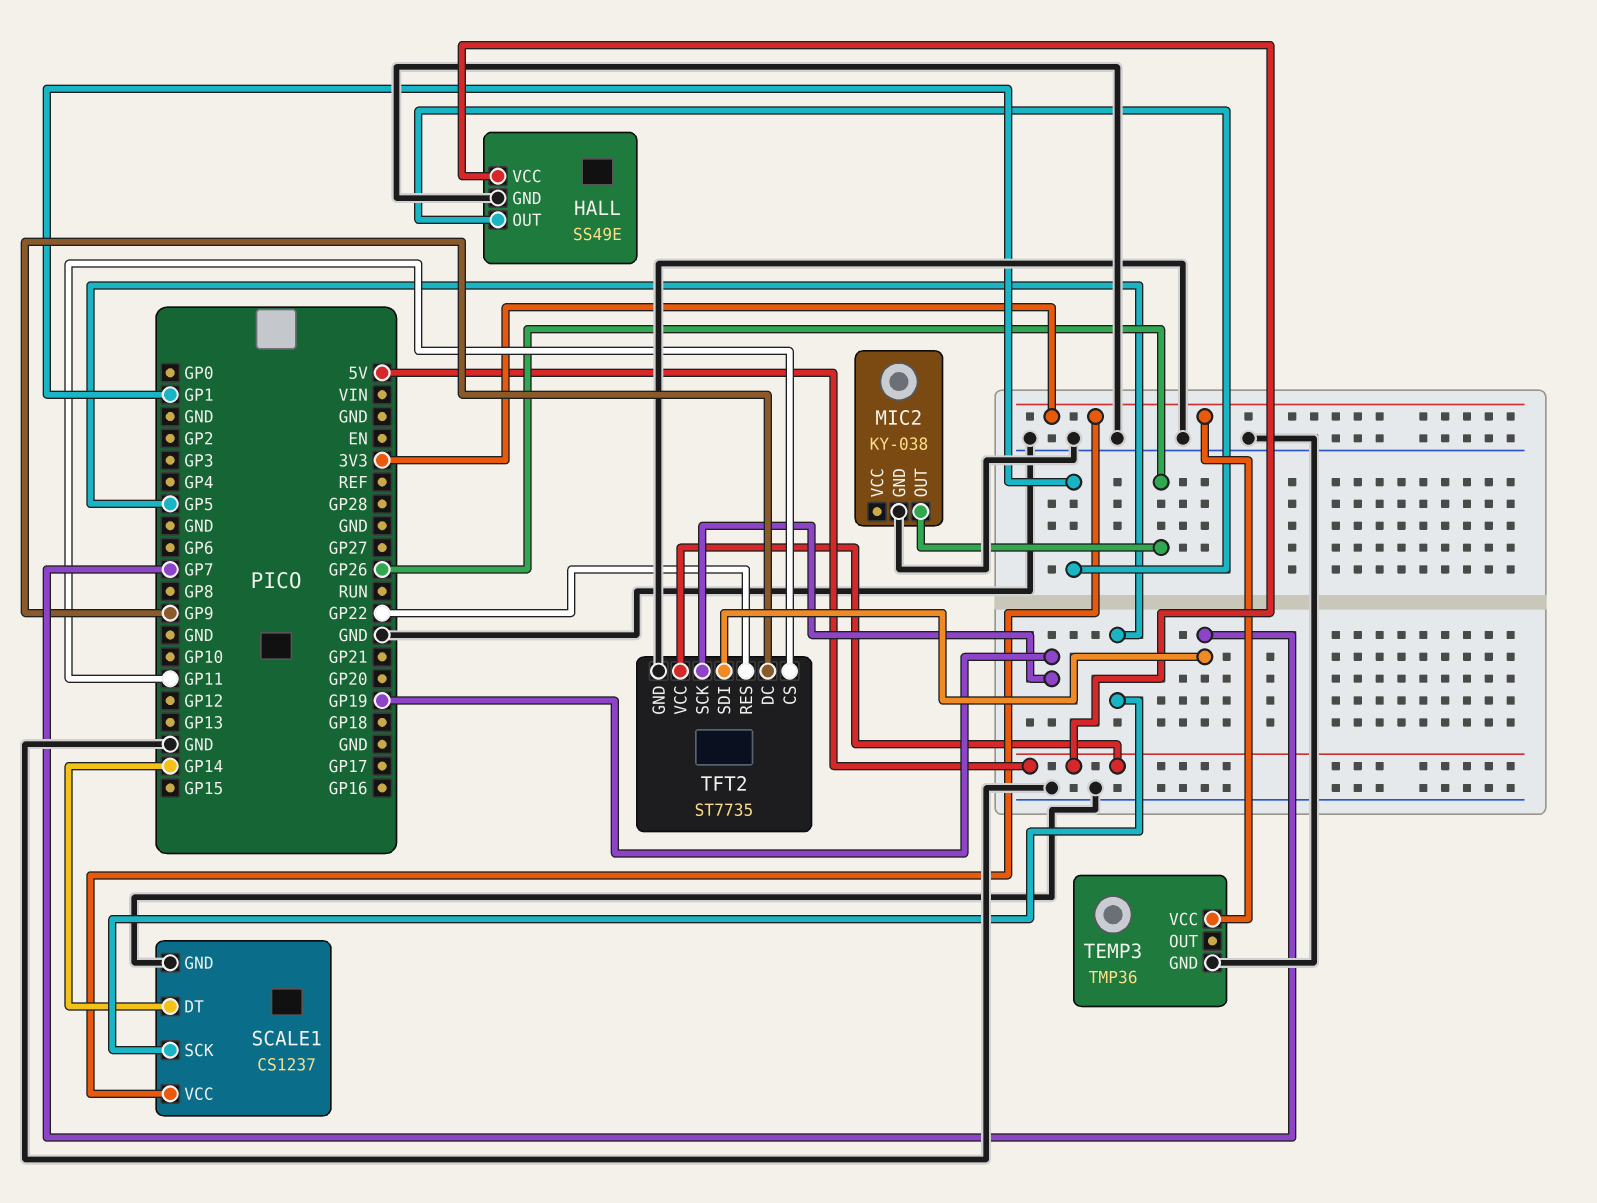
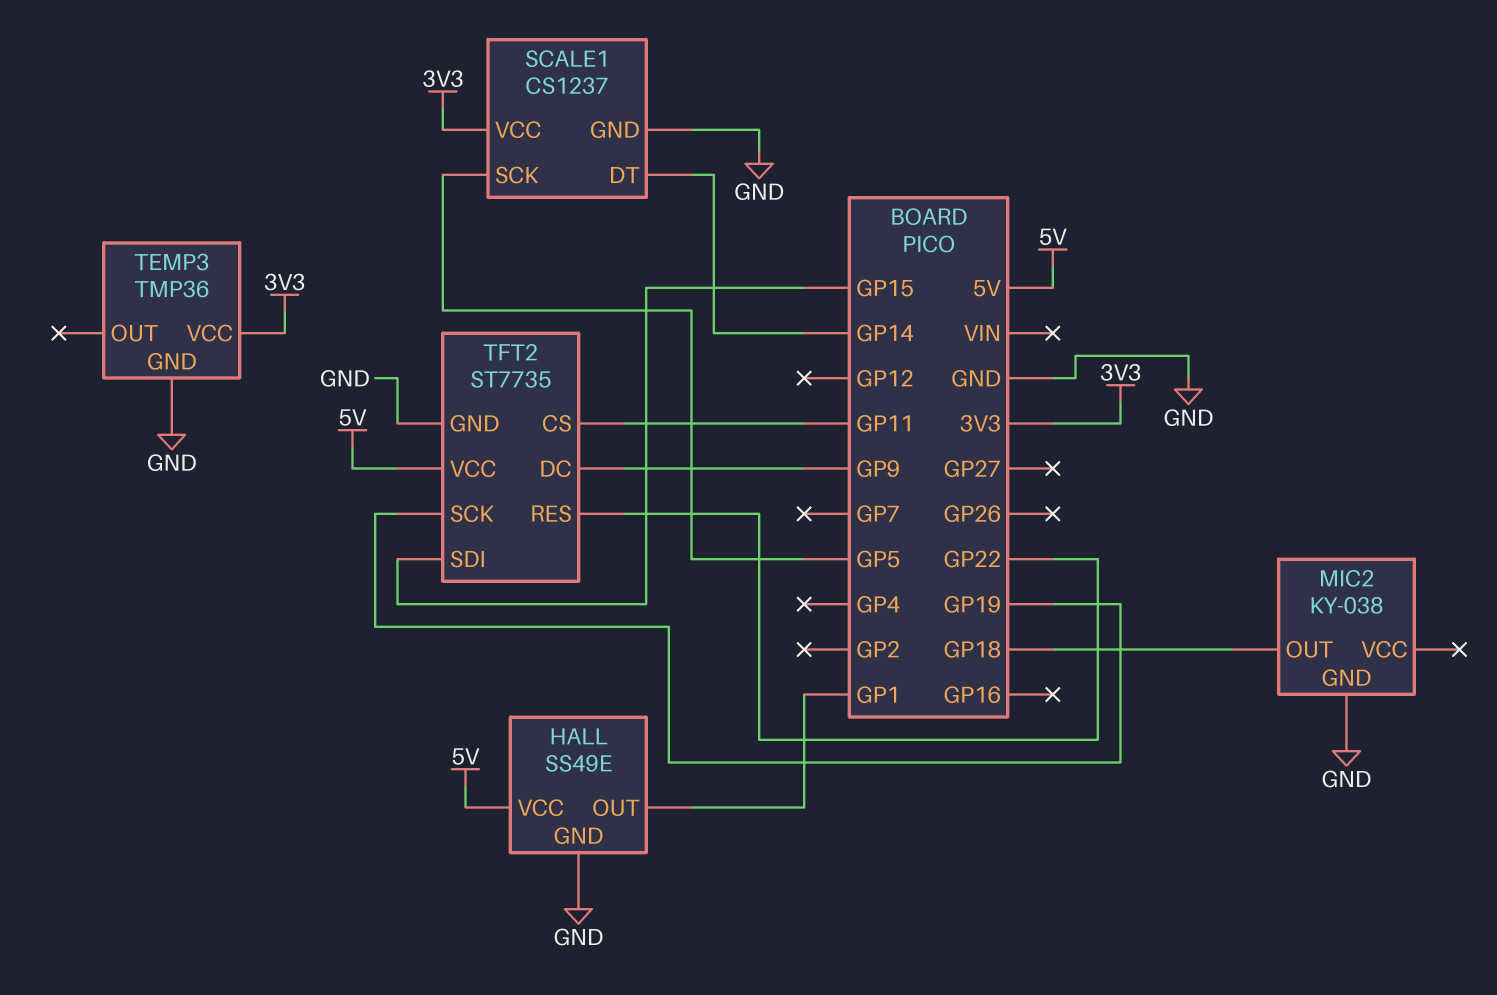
MIC2 pin OUT: GP26 -> GP18
TFT2 pin SDI: GP7 -> GP15

